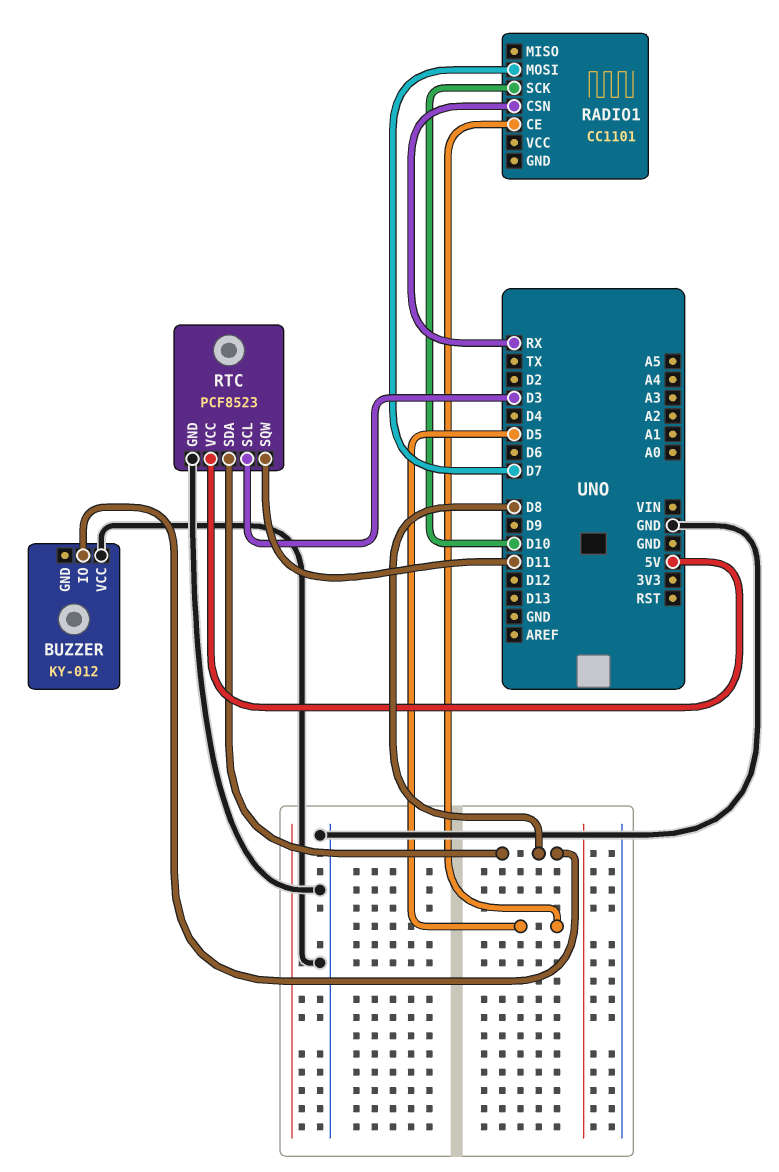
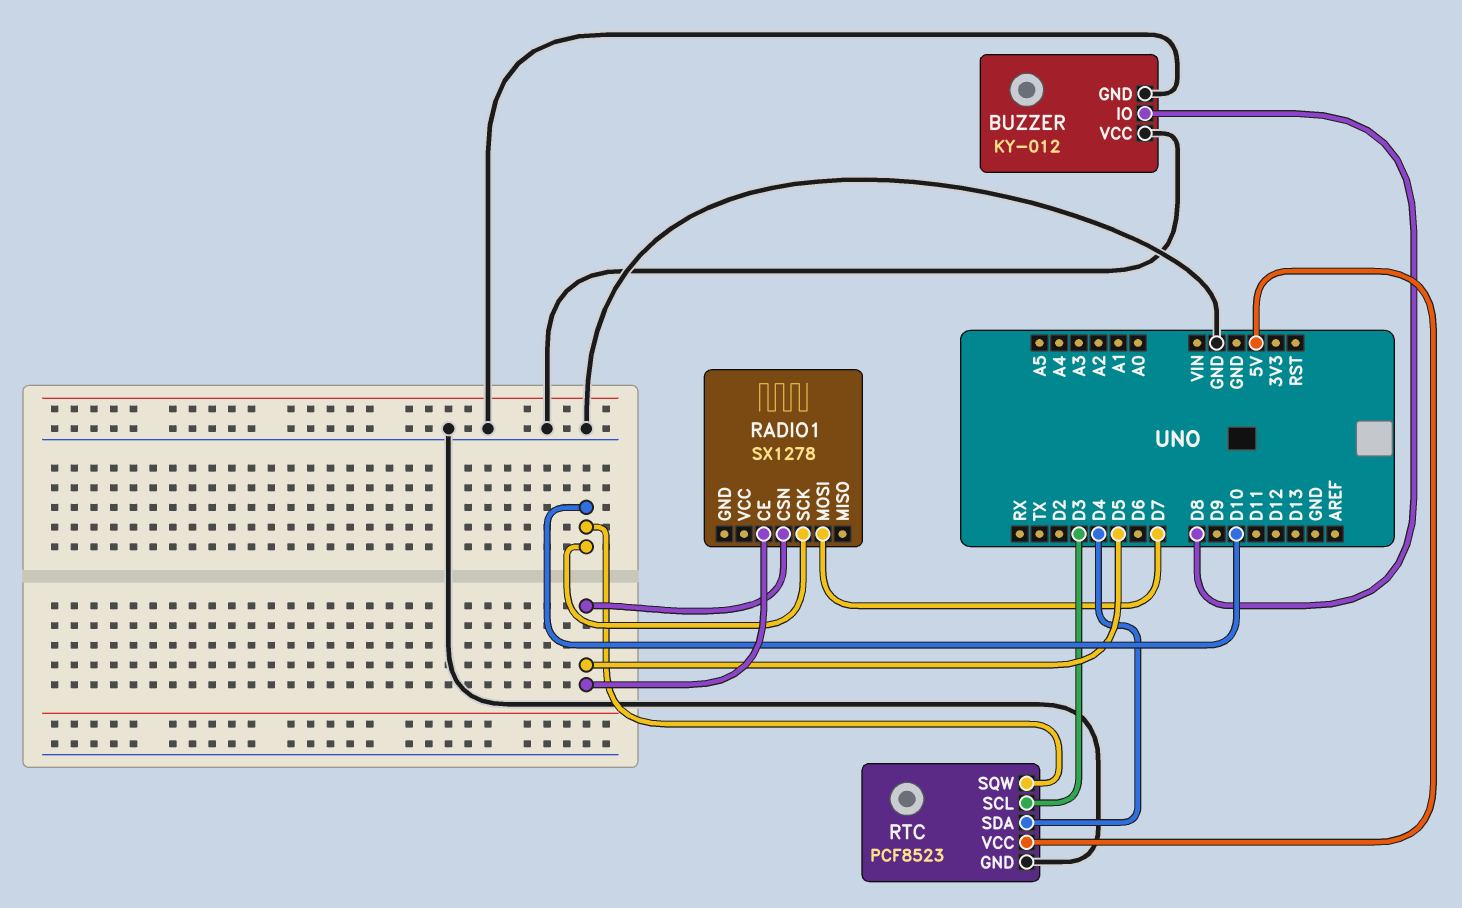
BUZZER pin GND: none -> GND
RADIO1: CC1101 -> SX1278
RADIO1 pin CSN: RX -> D5
RTC pin SDA: D8 -> D4
RTC pin SQW: D11 -> D10

